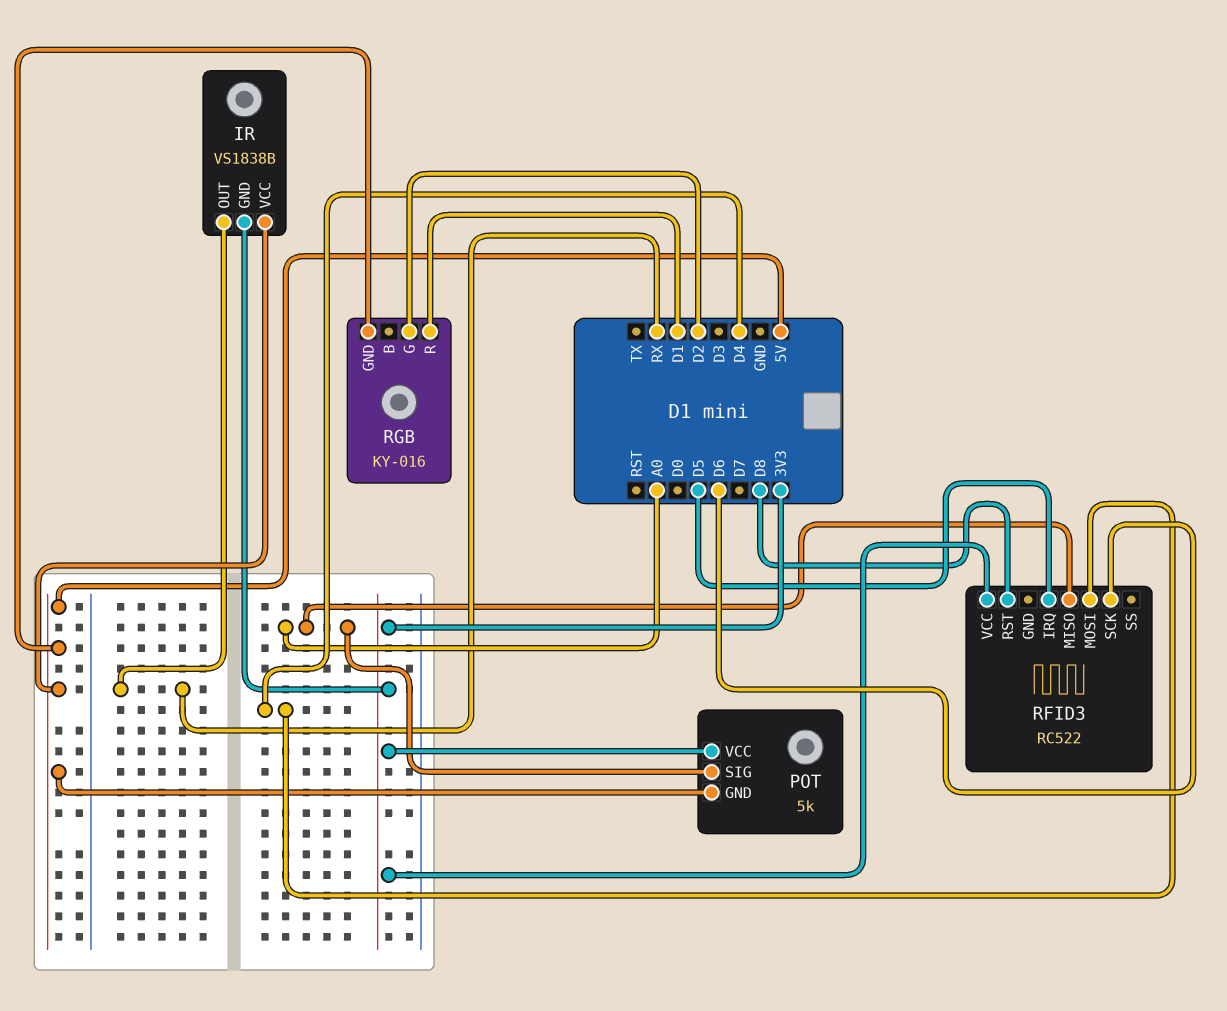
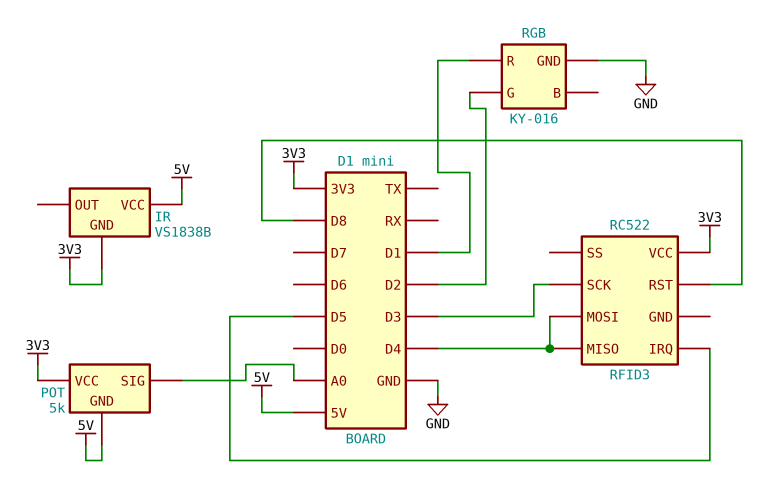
IR pin OUT: RX -> none
RFID3 pin MISO: A0 -> D4
RFID3 pin SCK: D6 -> D3
RGB pin GND: 5V -> GND

